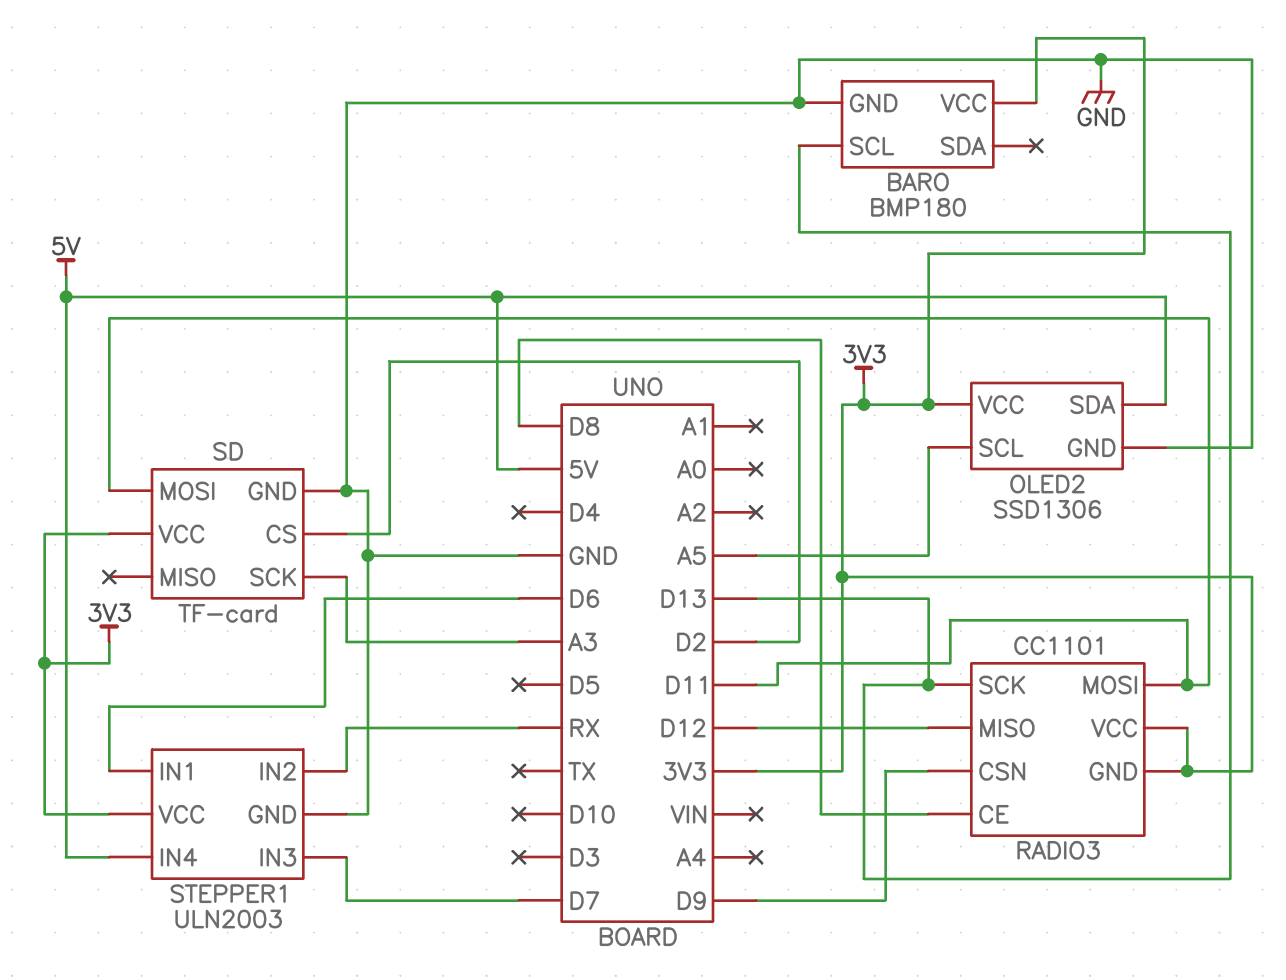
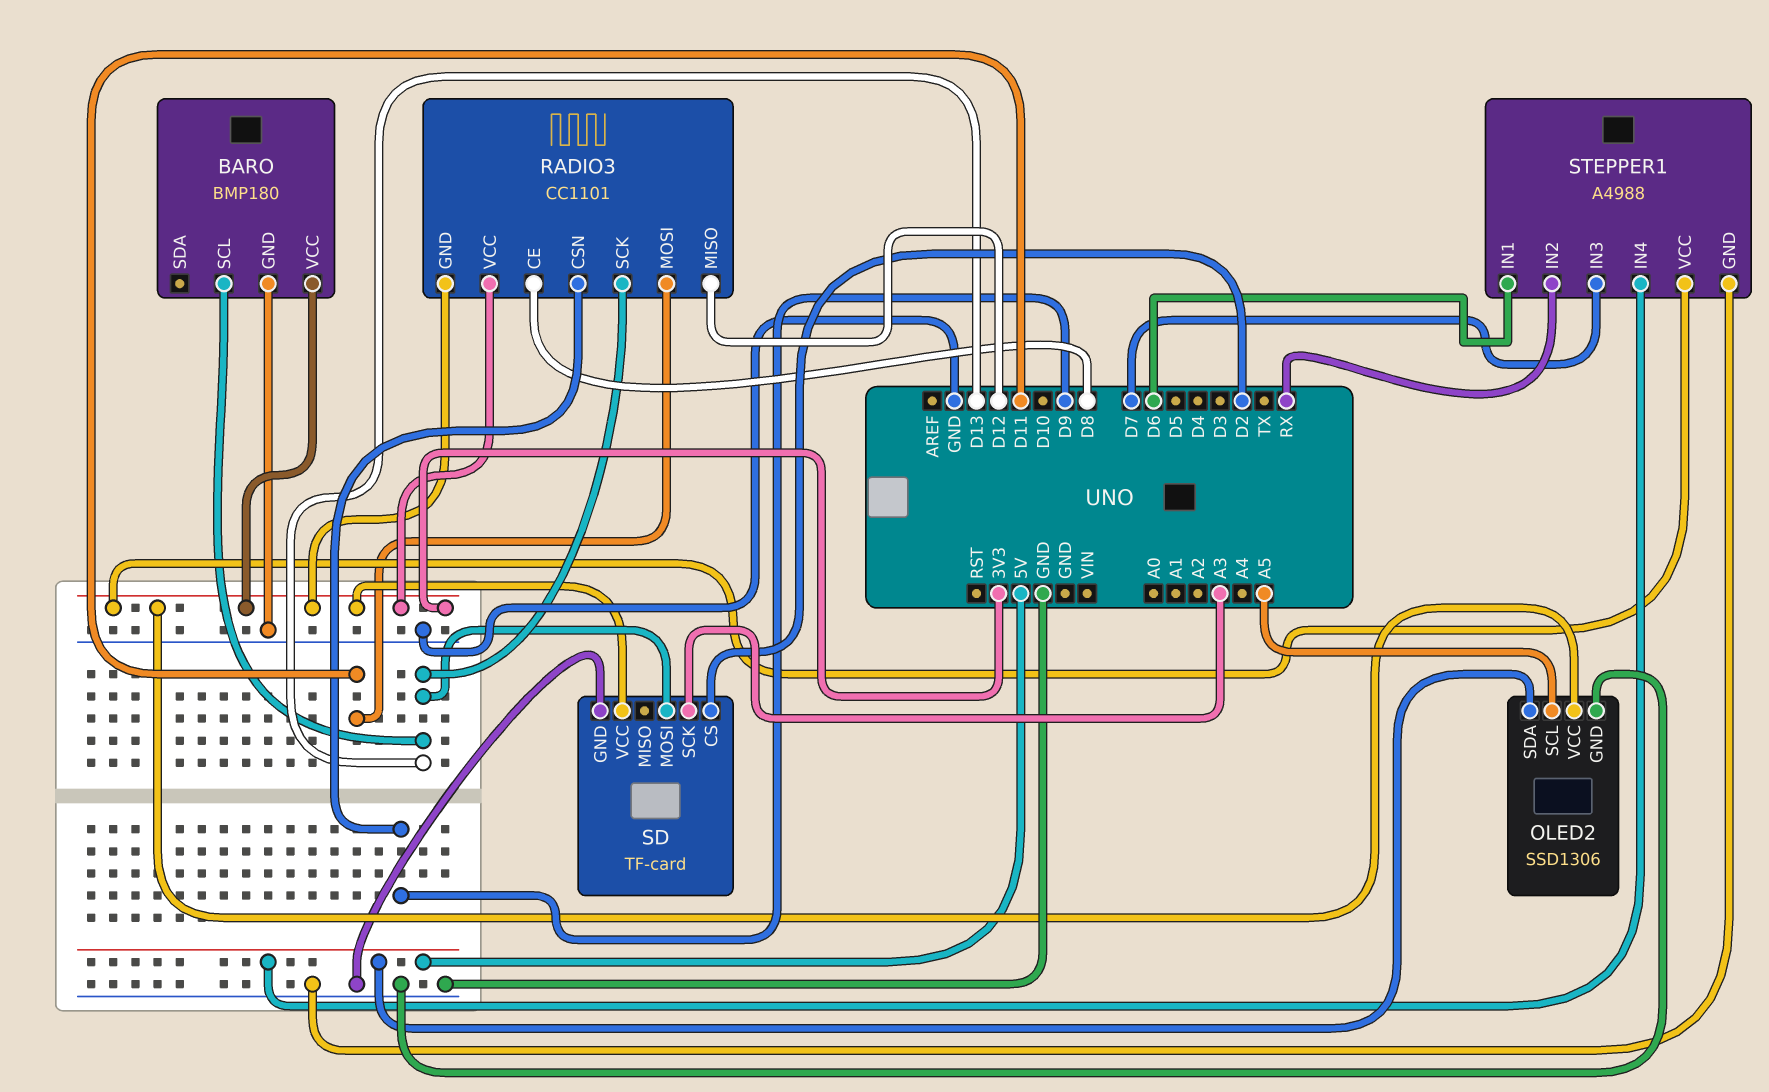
SD pin MOSI: D11 -> D13
STEPPER1: ULN2003 -> A4988

